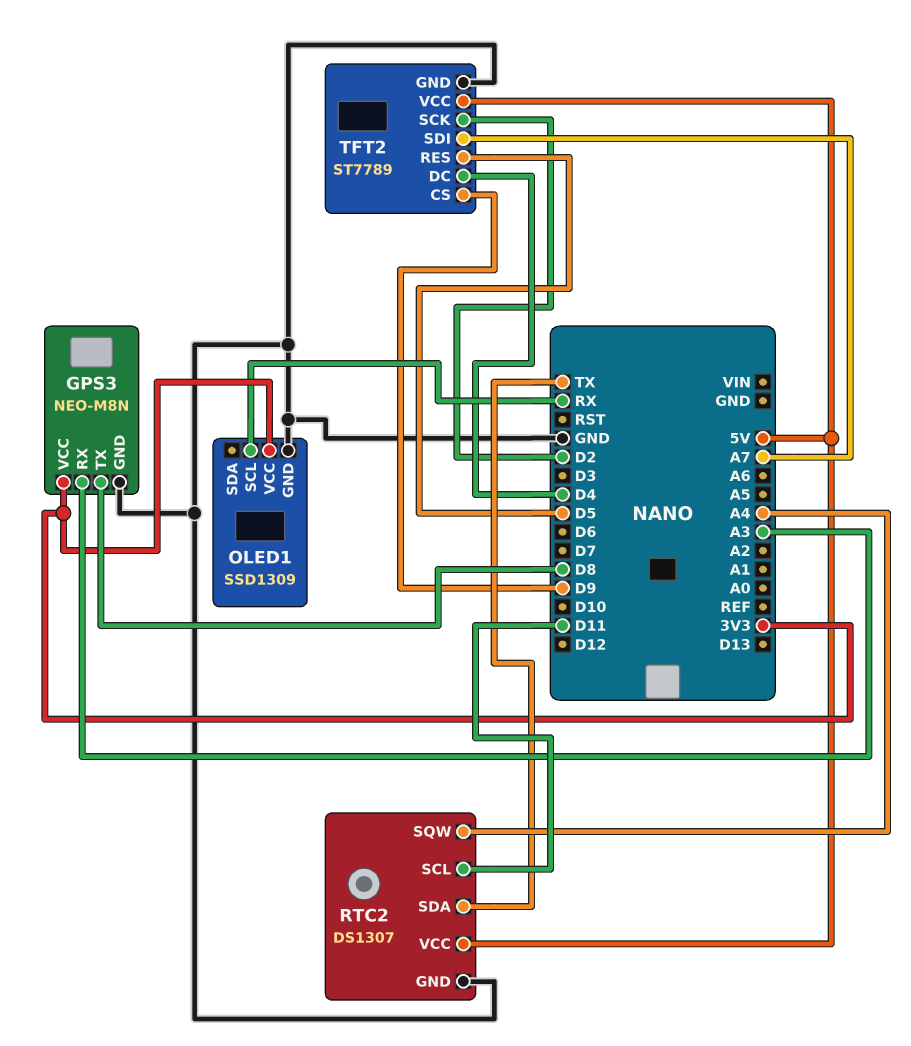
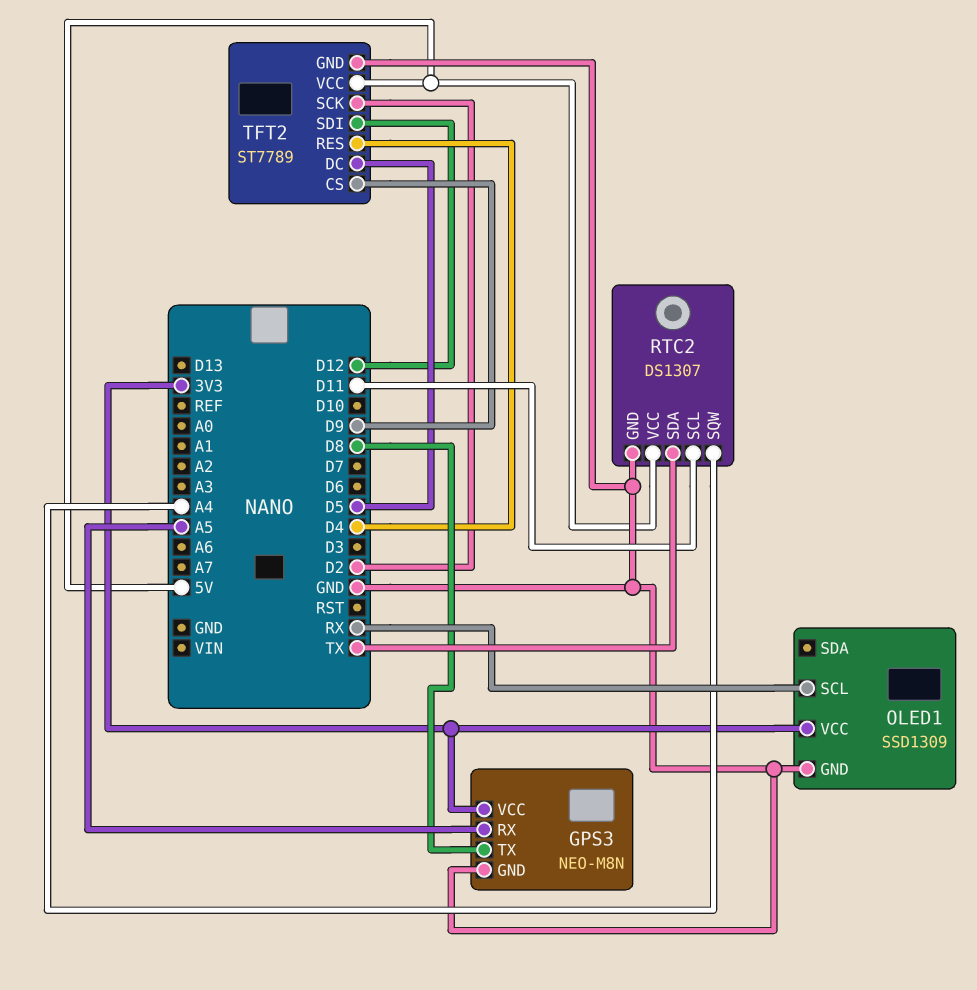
GPS3 pin RX: A3 -> A5
TFT2 pin DC: D4 -> D5
TFT2 pin RES: D5 -> D4
TFT2 pin SDI: A7 -> D12

